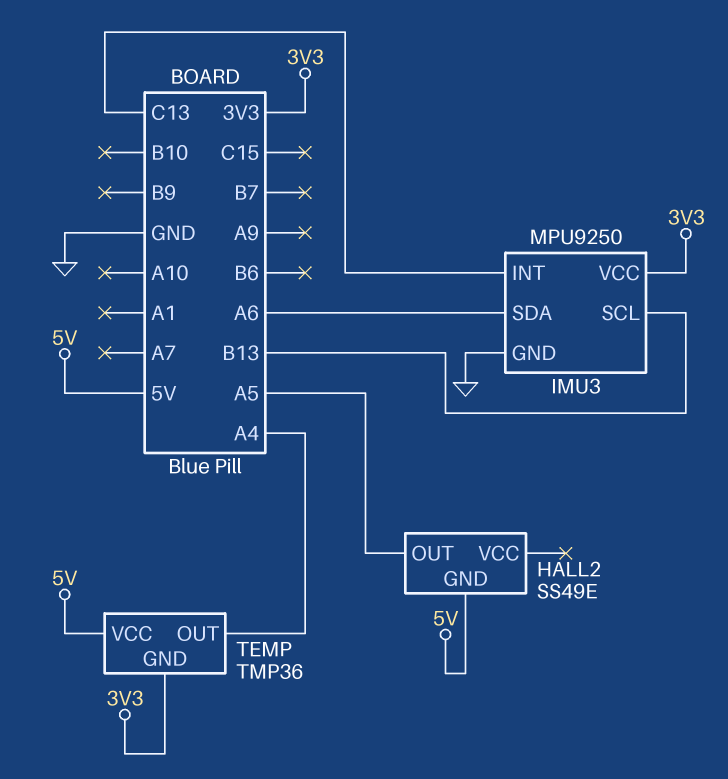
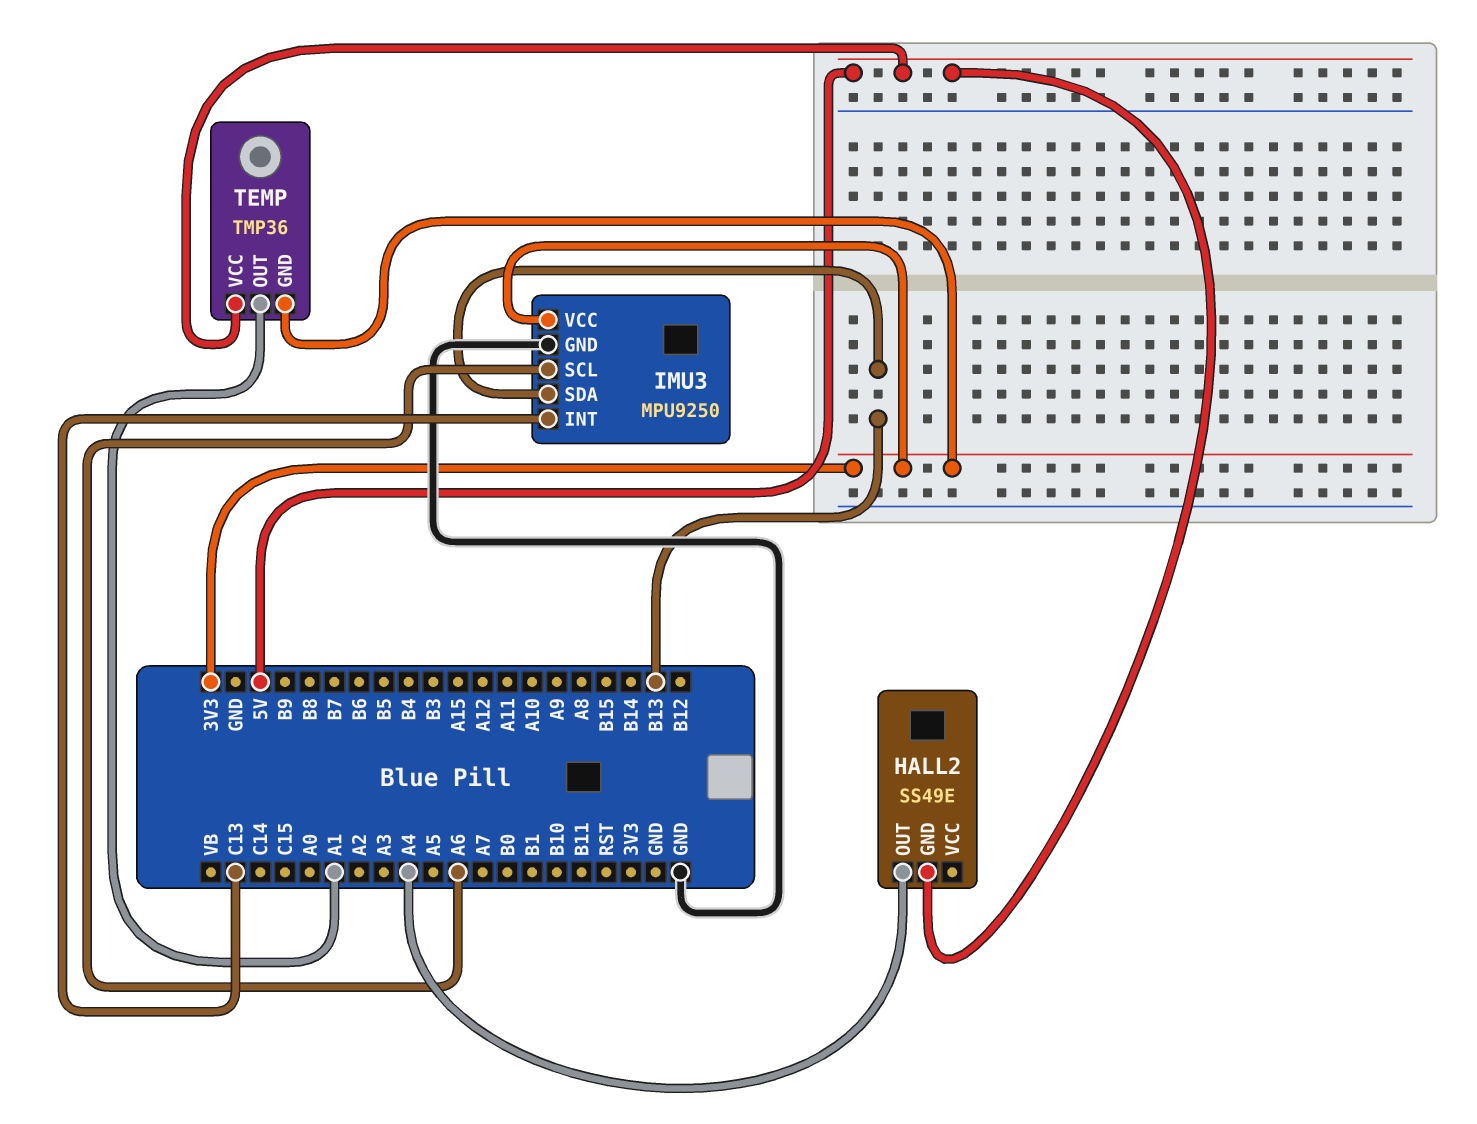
HALL2 pin OUT: A5 -> A4
IMU3 pin SCL: B13 -> A6
IMU3 pin SDA: A6 -> B13
TEMP pin OUT: A4 -> A1

